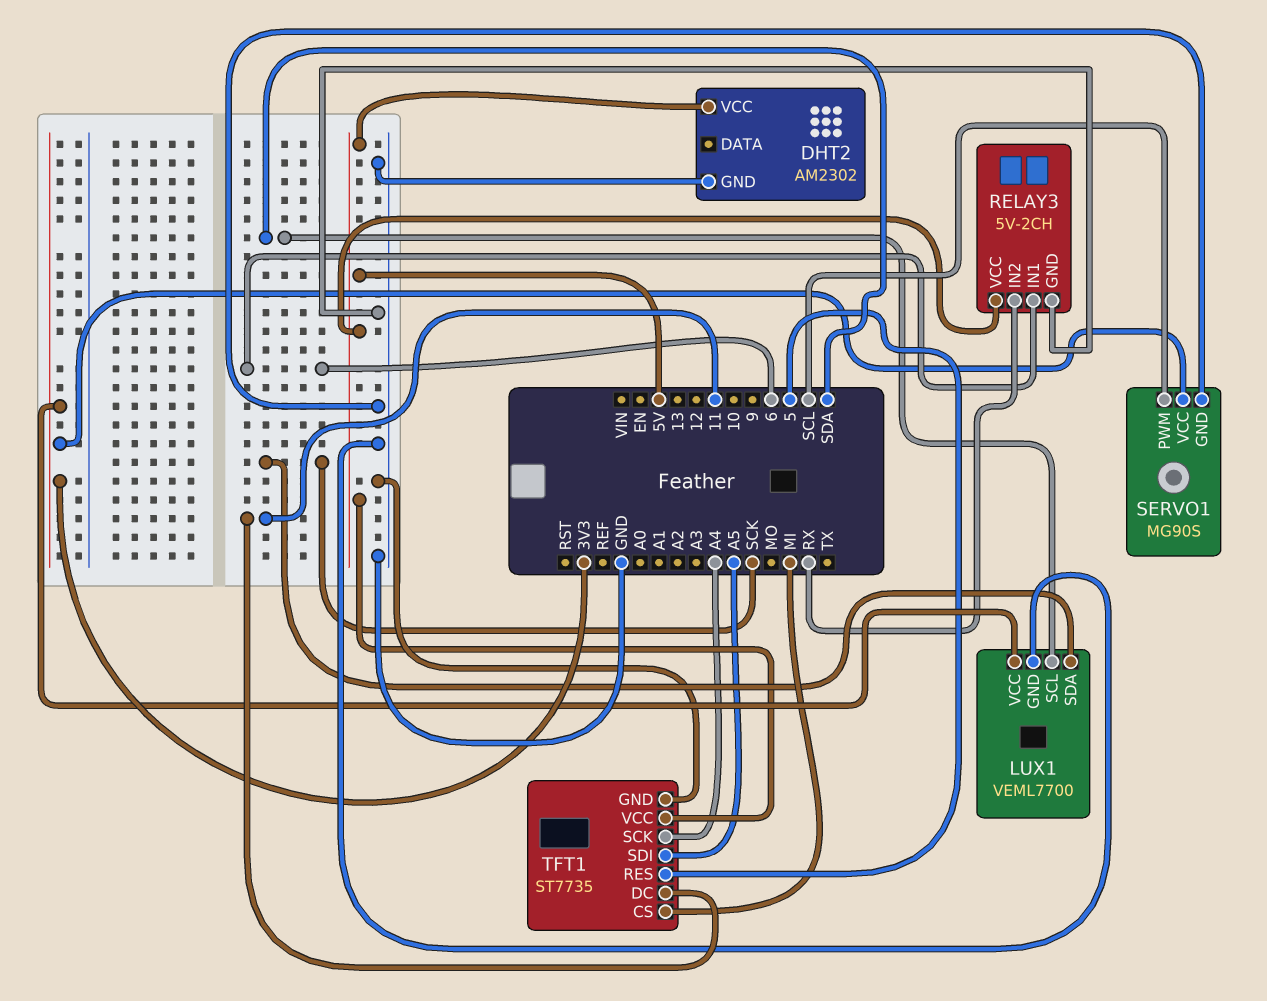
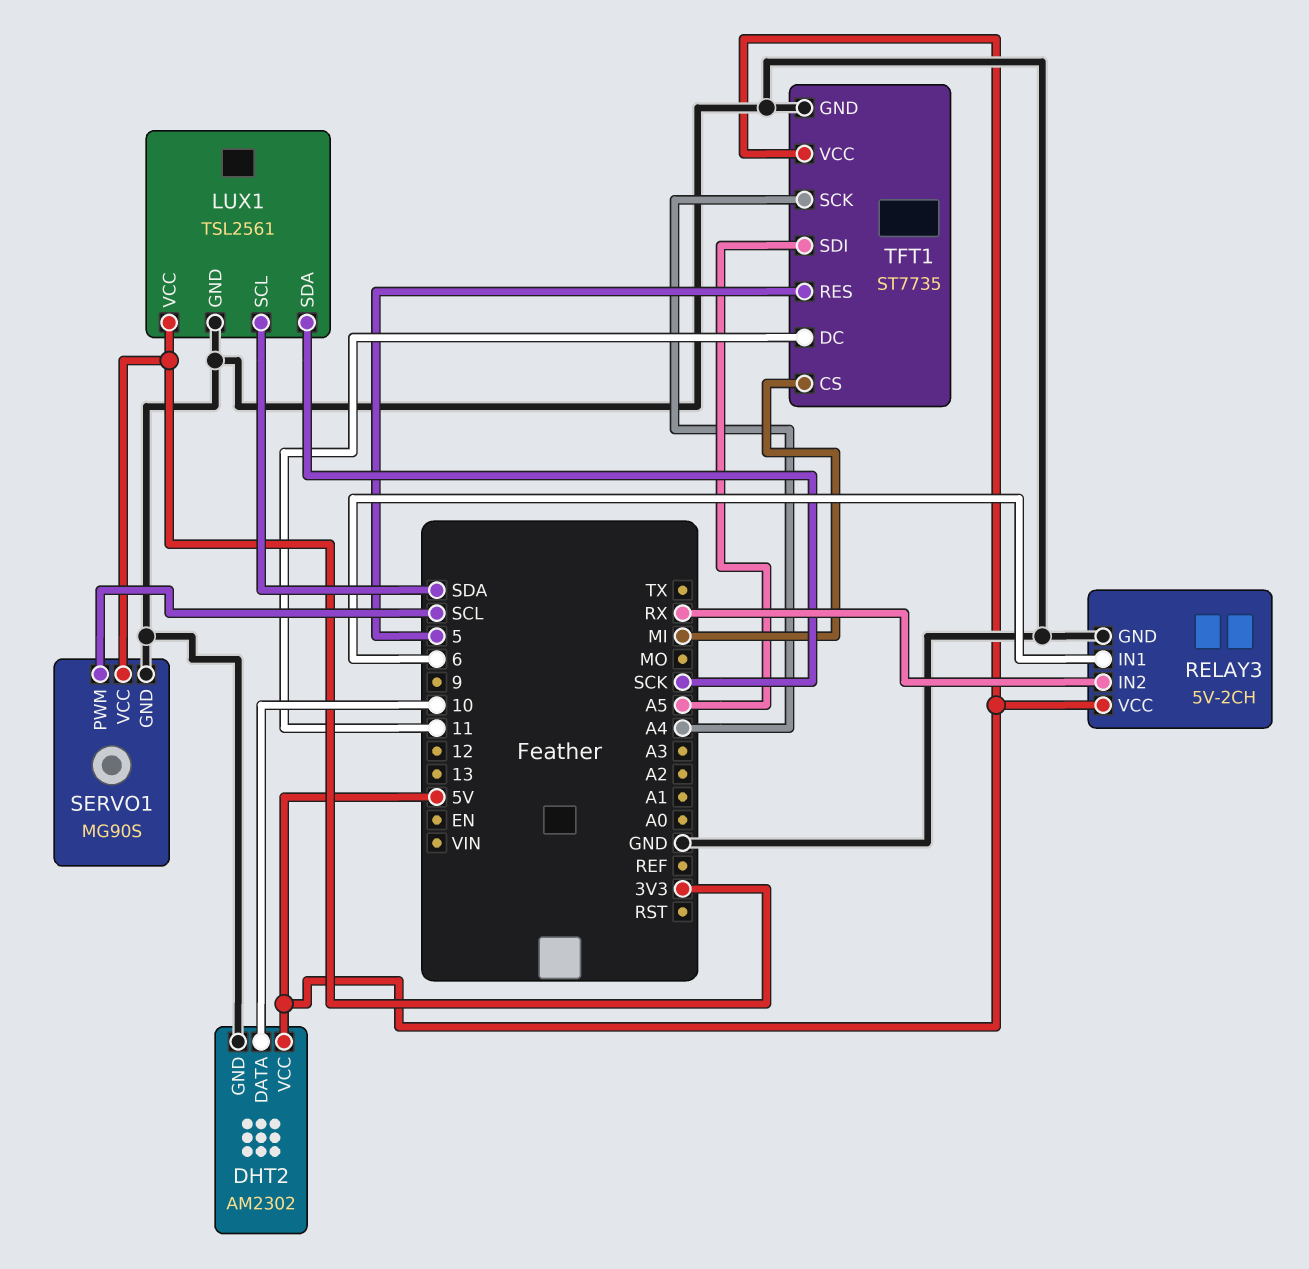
DHT2 pin DATA: none -> 10
LUX1: VEML7700 -> TSL2561

